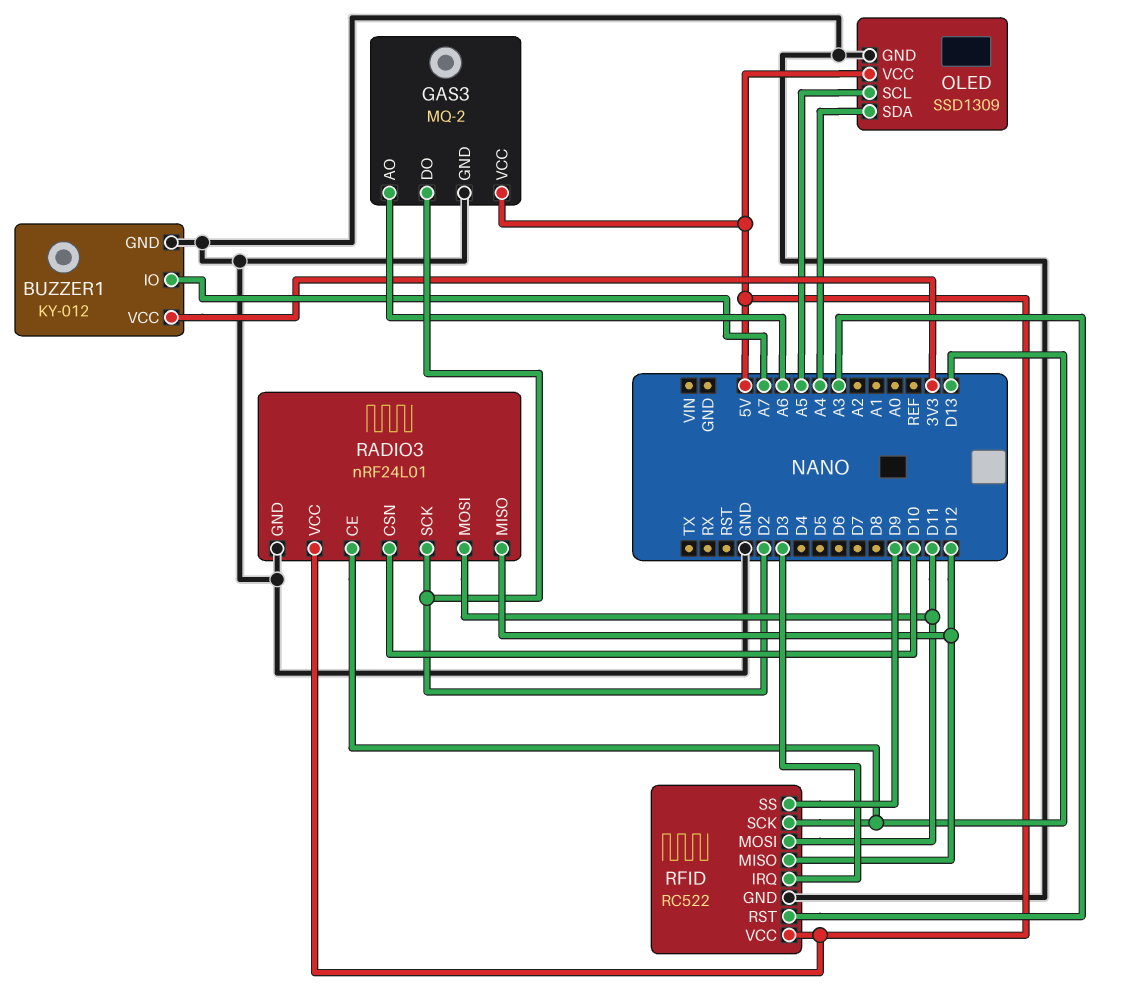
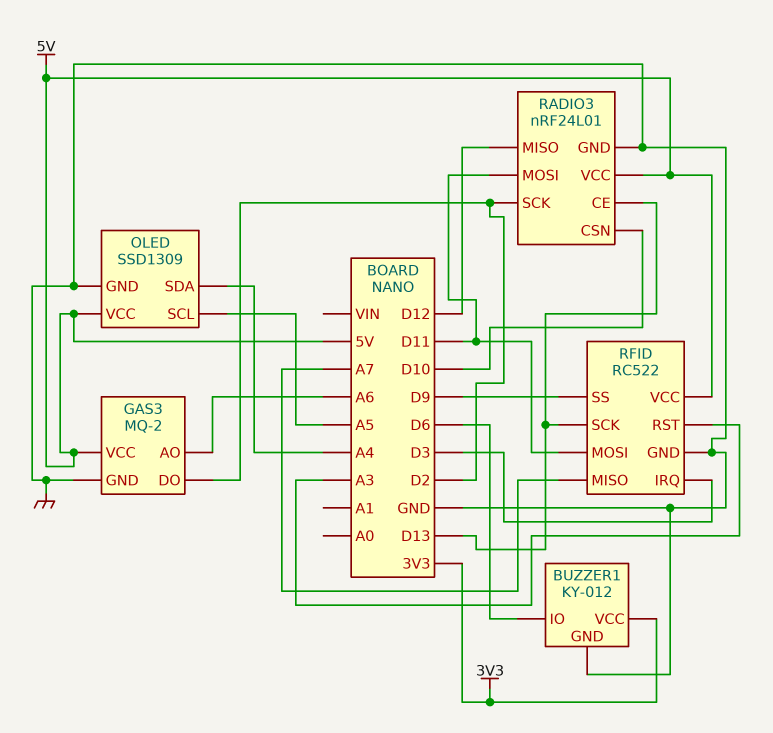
BUZZER1 pin IO: A7 -> D6
RFID pin MISO: D12 -> A7

